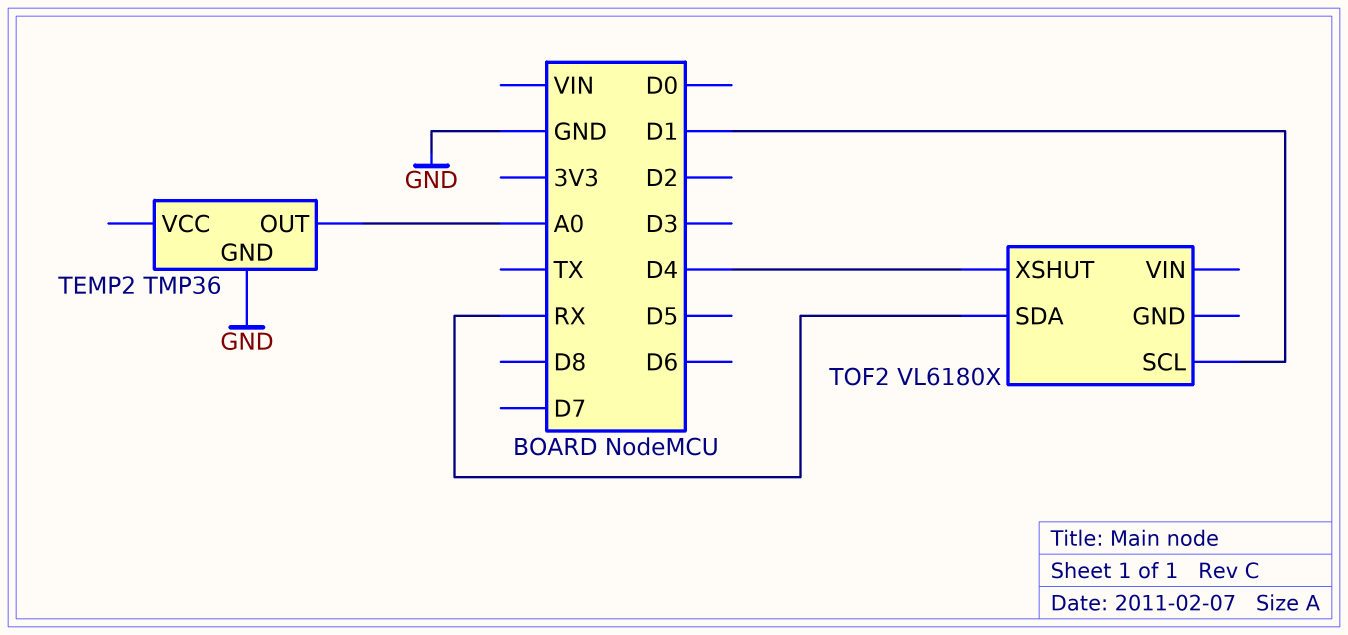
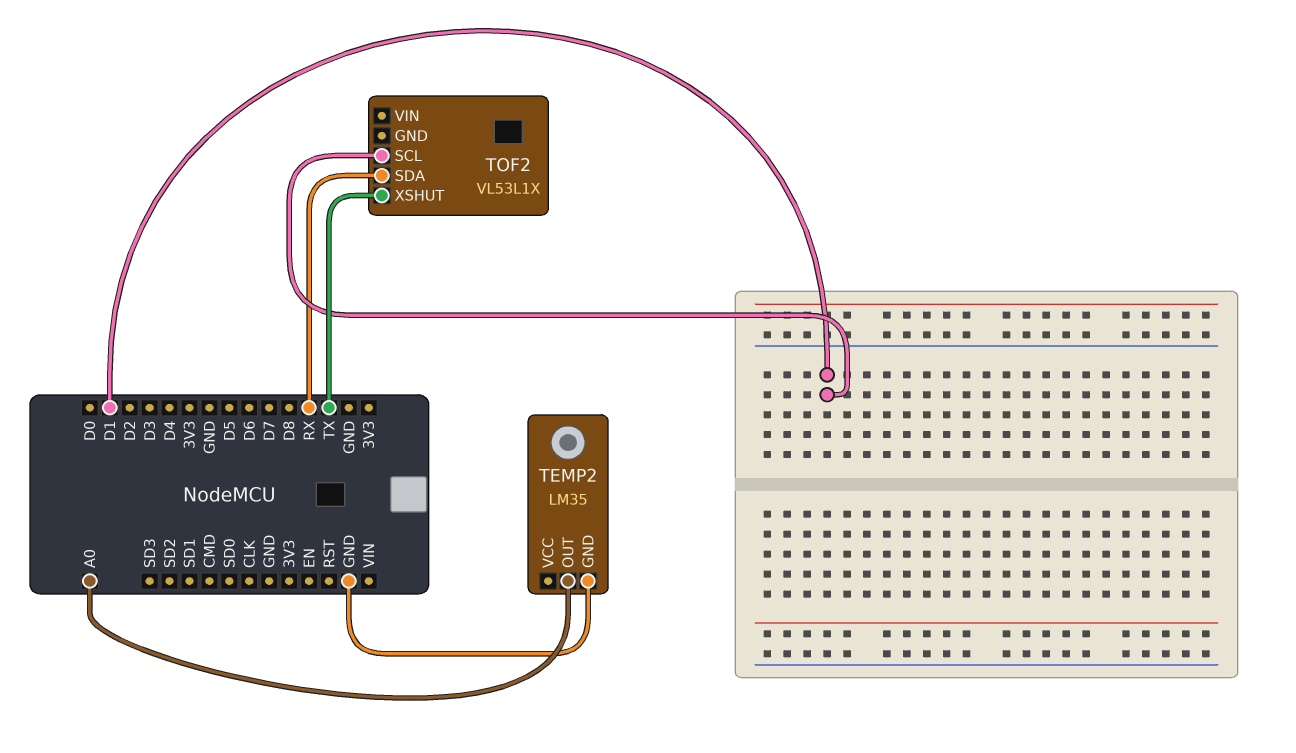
TEMP2: TMP36 -> LM35
TOF2: VL6180X -> VL53L1X
TOF2 pin XSHUT: D4 -> TX

